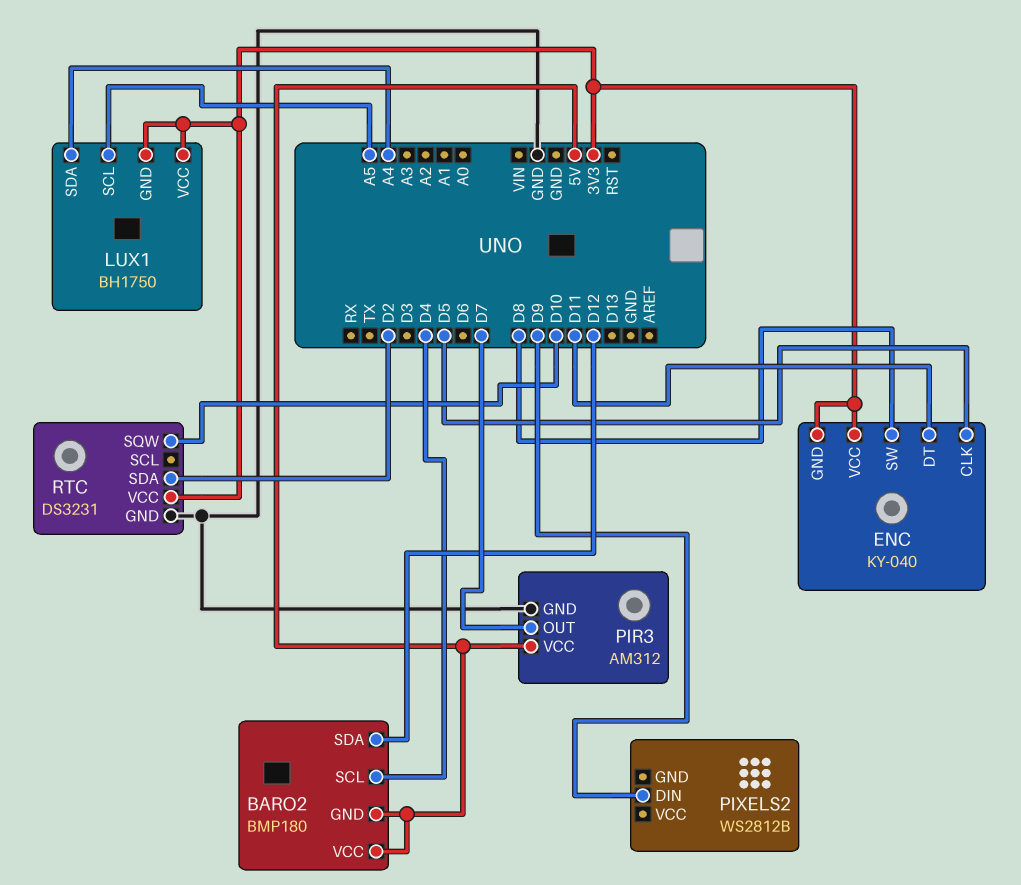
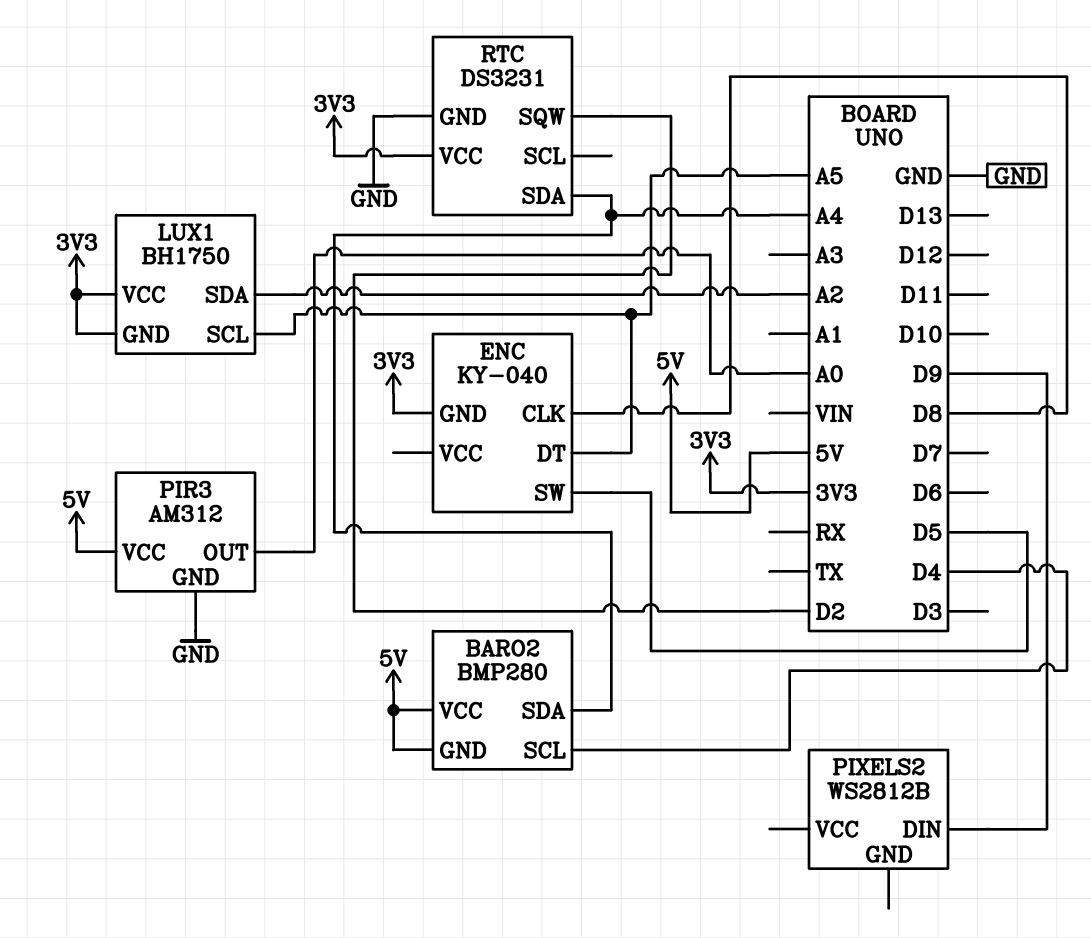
BARO2: BMP180 -> BMP280
BARO2 pin SDA: D12 -> A4
ENC pin CLK: D5 -> D8
ENC pin DT: D11 -> A5
ENC pin SW: D8 -> D5
ENC pin VCC: 3V3 -> none
LUX1 pin SDA: A4 -> A2
PIR3 pin OUT: D7 -> A0
RTC pin SDA: D2 -> A4
RTC pin SQW: D10 -> D2

